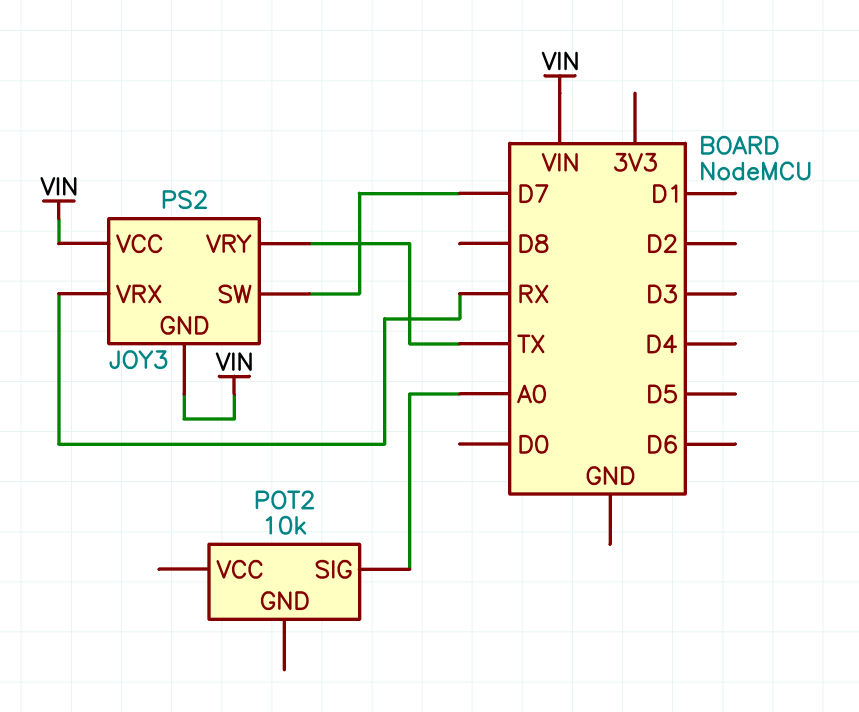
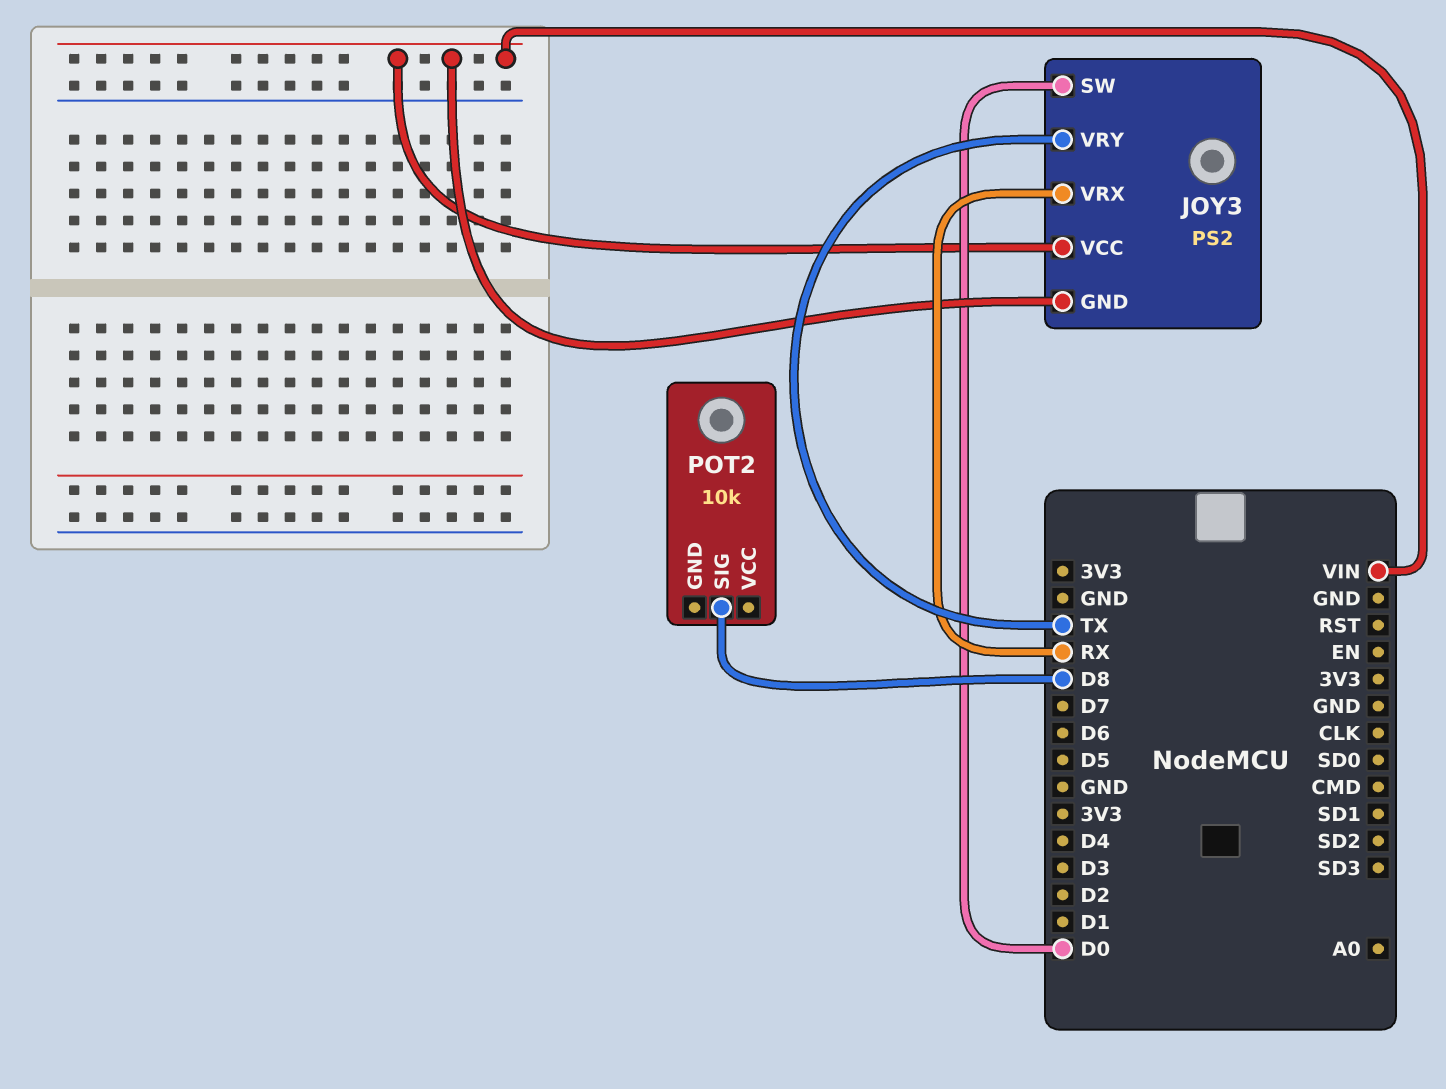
JOY3 pin SW: D7 -> D0
POT2 pin SIG: A0 -> D8

